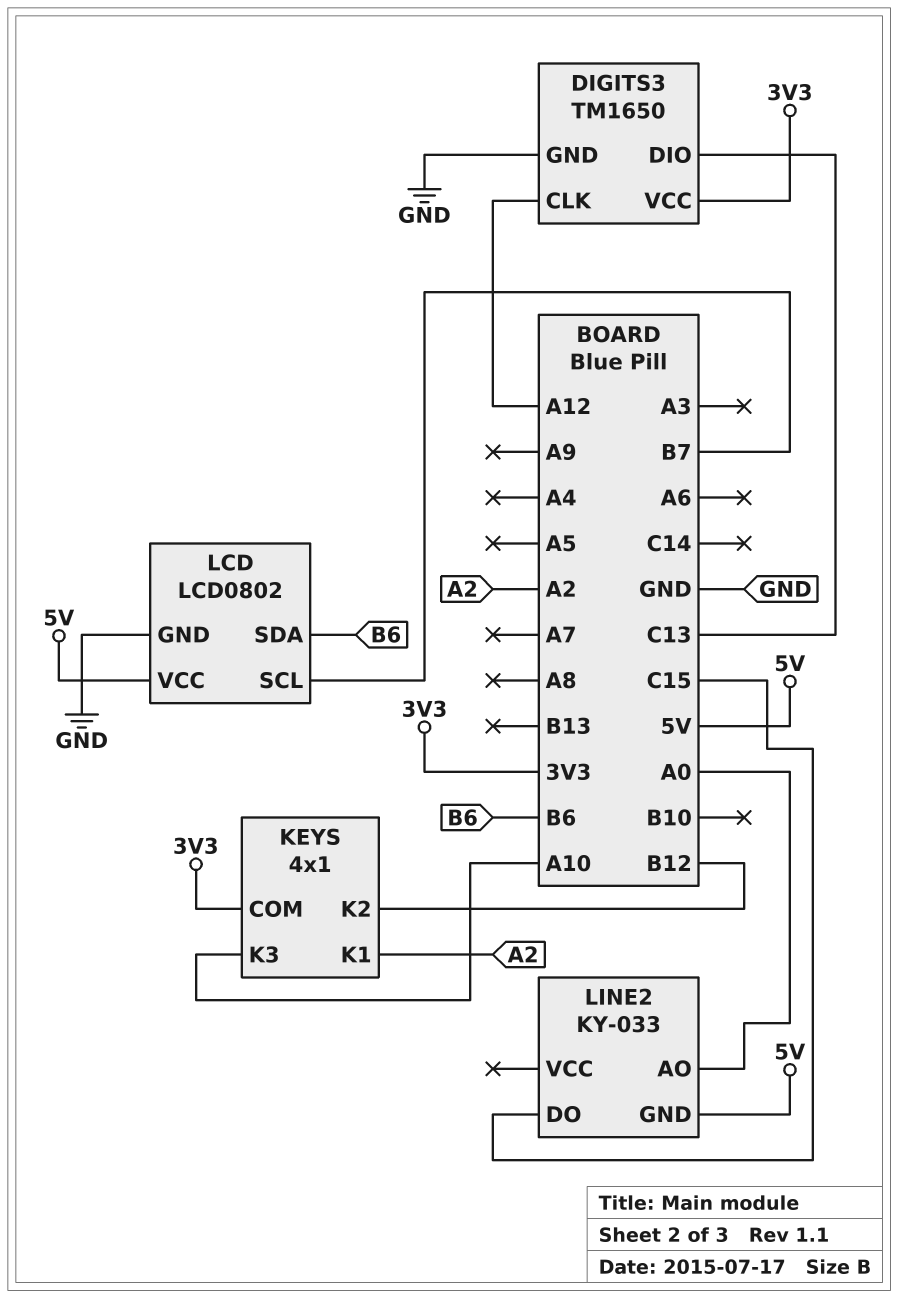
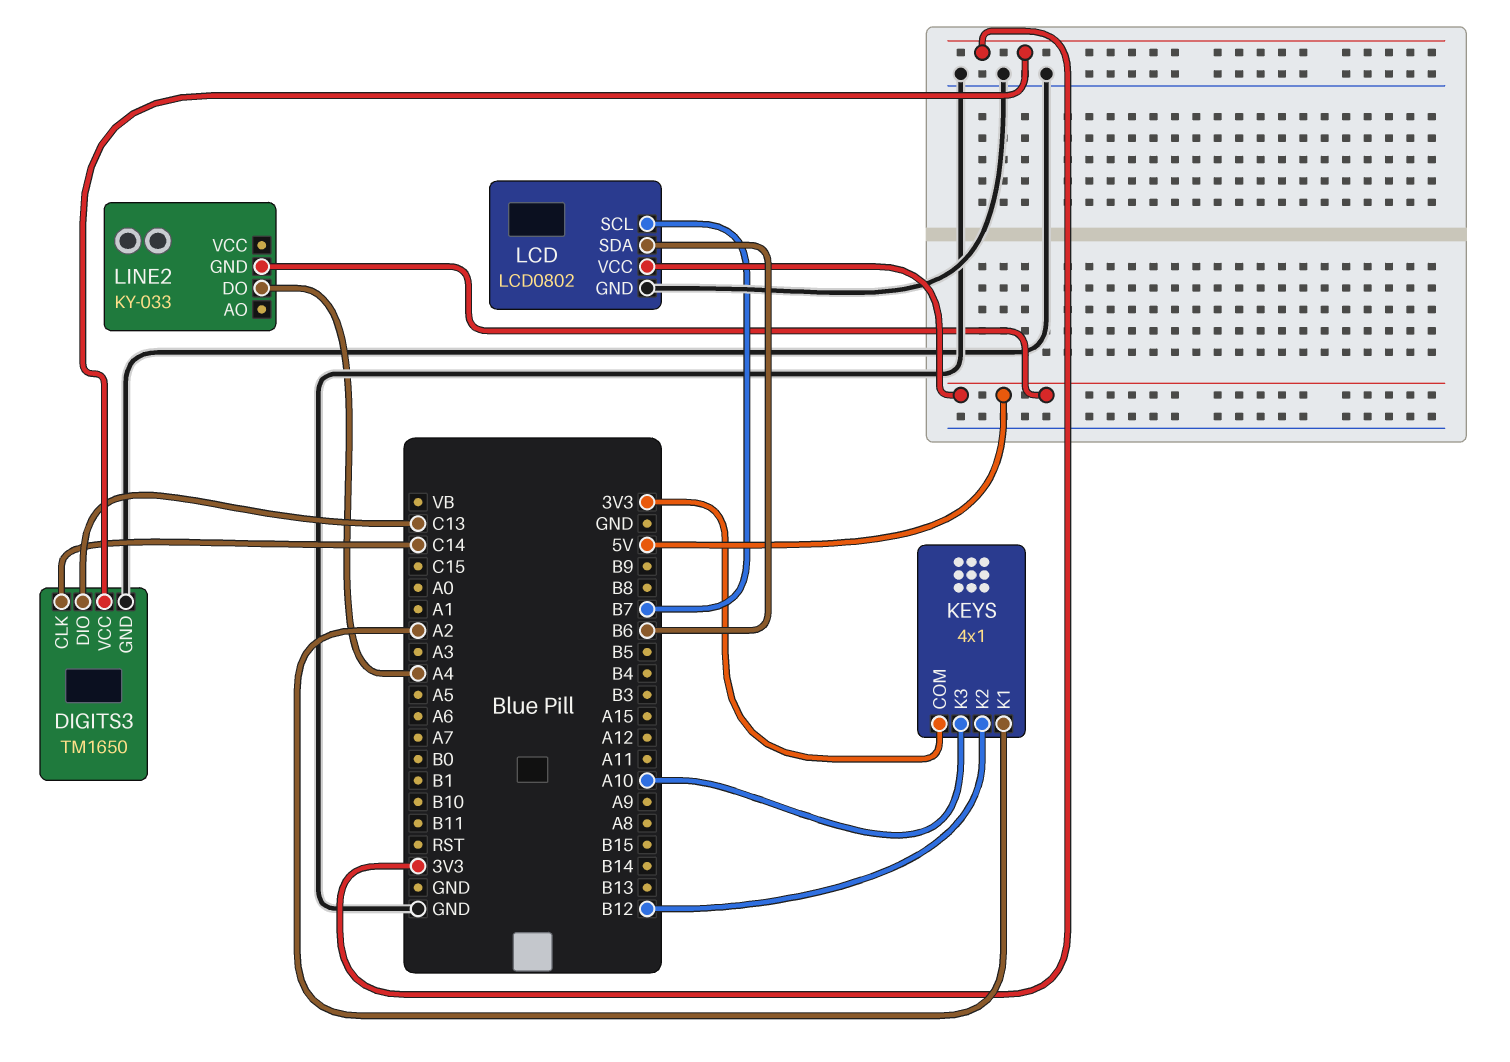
DIGITS3 pin CLK: A12 -> C14
LINE2 pin AO: A0 -> none
LINE2 pin DO: C15 -> A4

